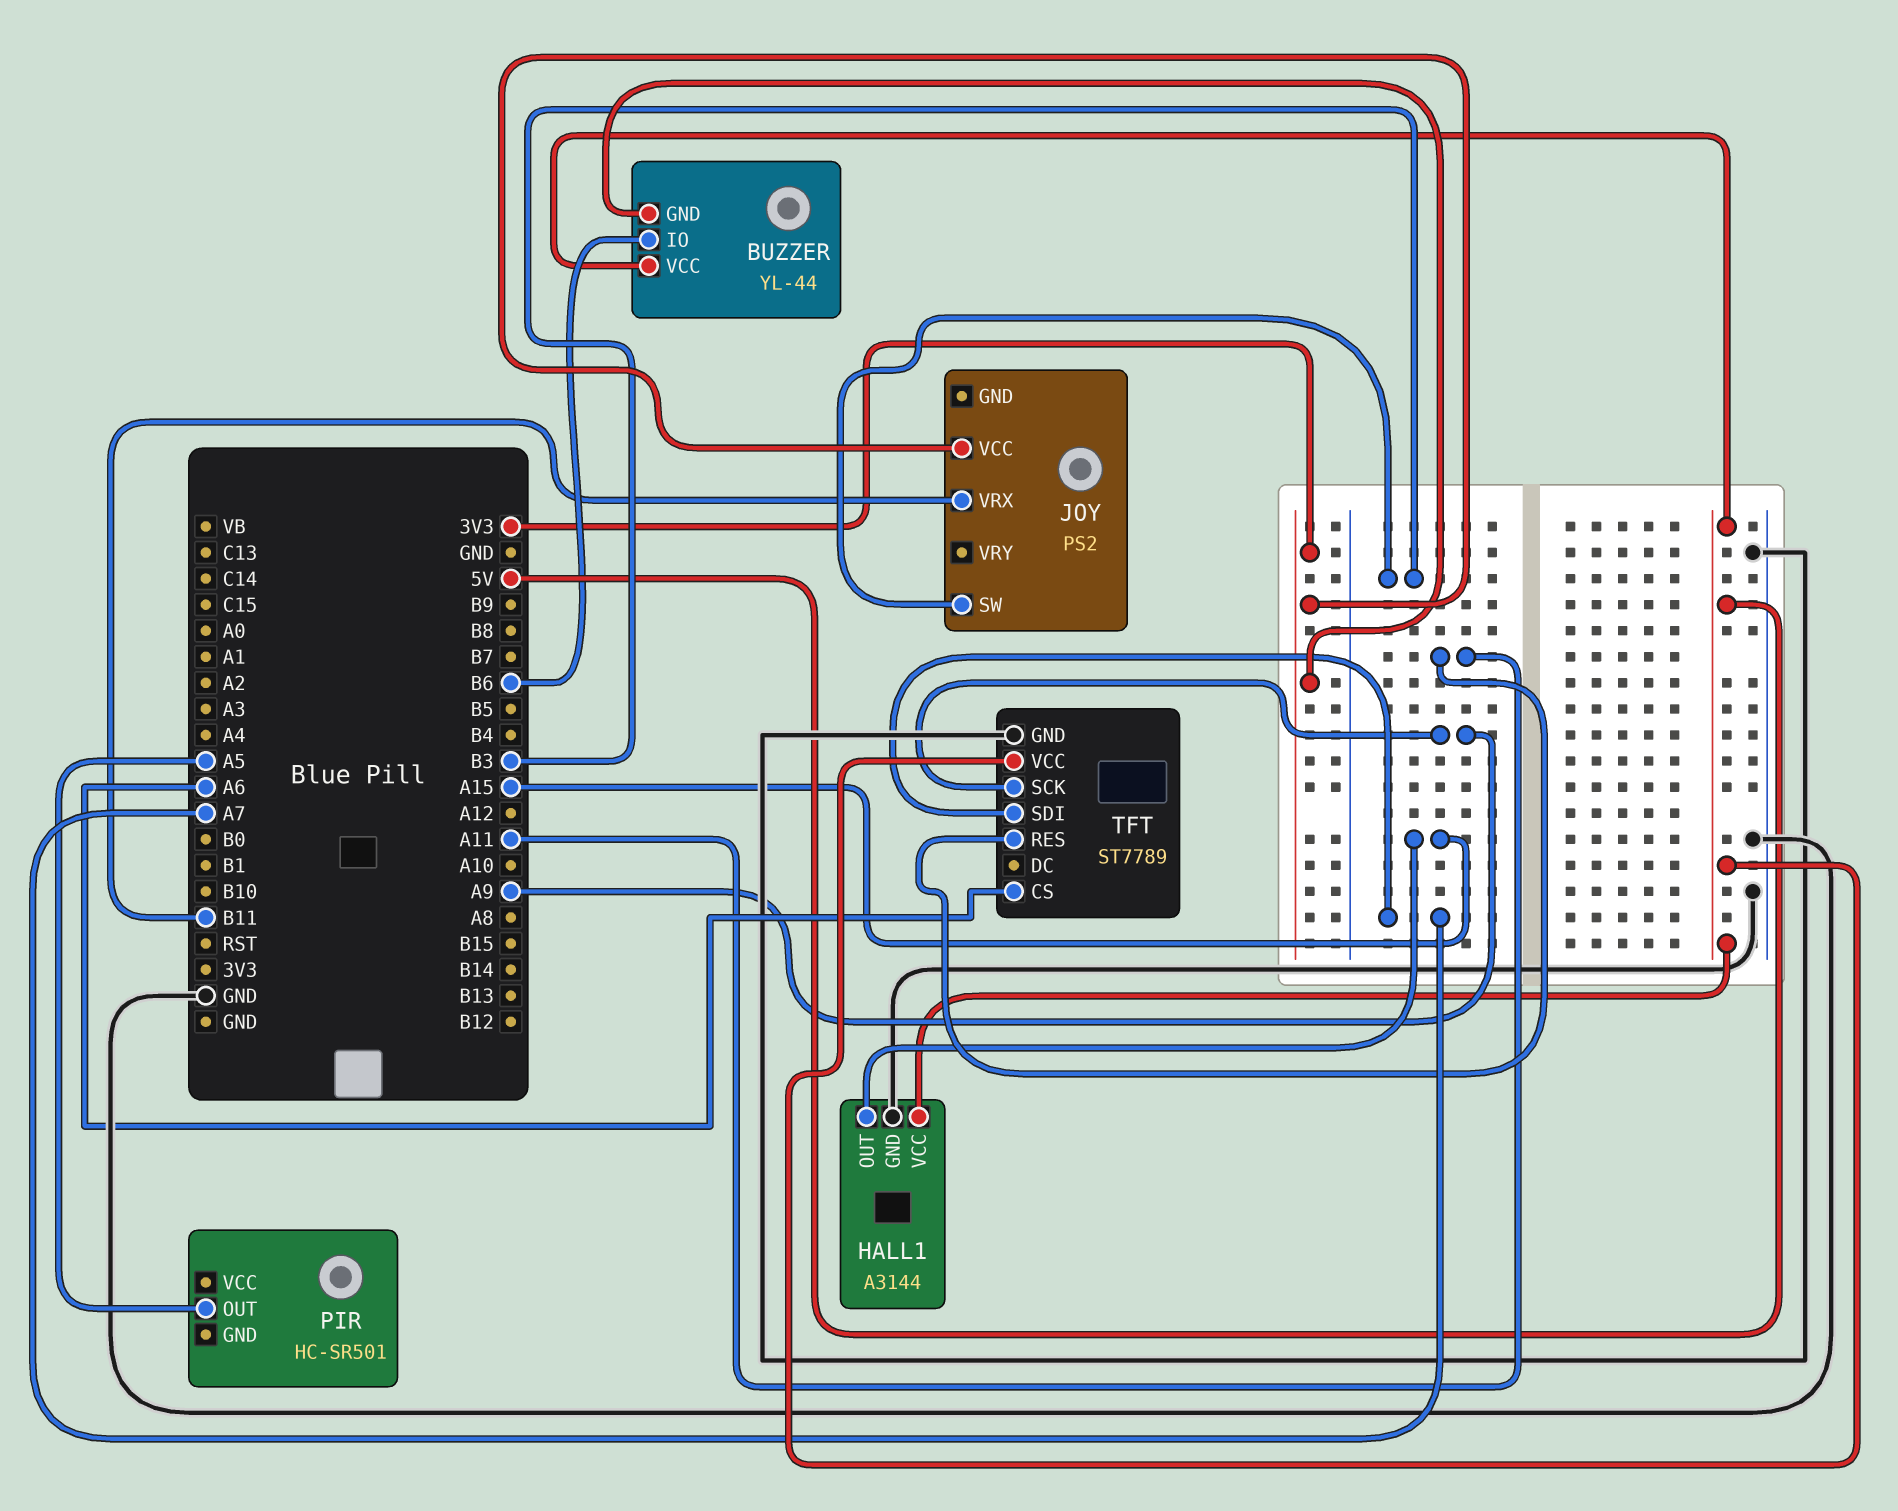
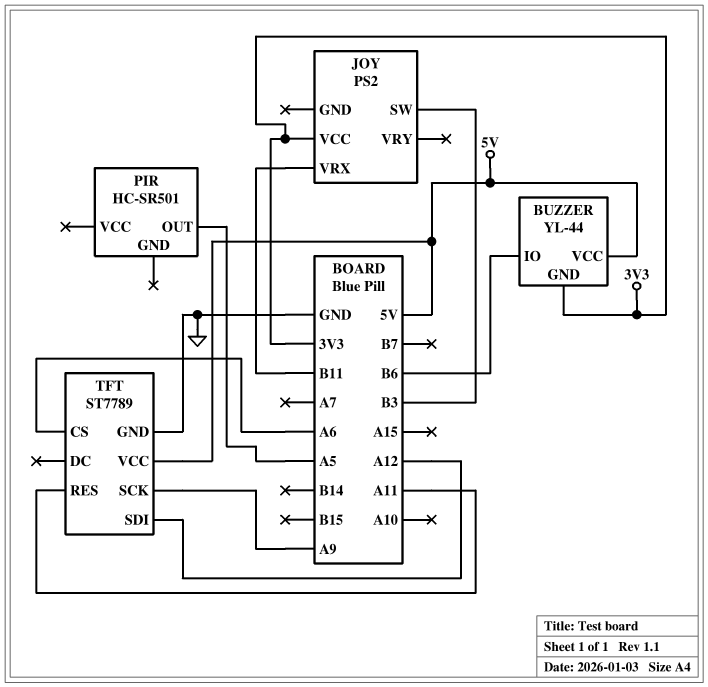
HALL1: A3144 -> none
HALL1 pin GND: GND -> none
HALL1 pin OUT: A15 -> none
HALL1 pin VCC: 5V -> none
TFT pin SDI: A7 -> A12

